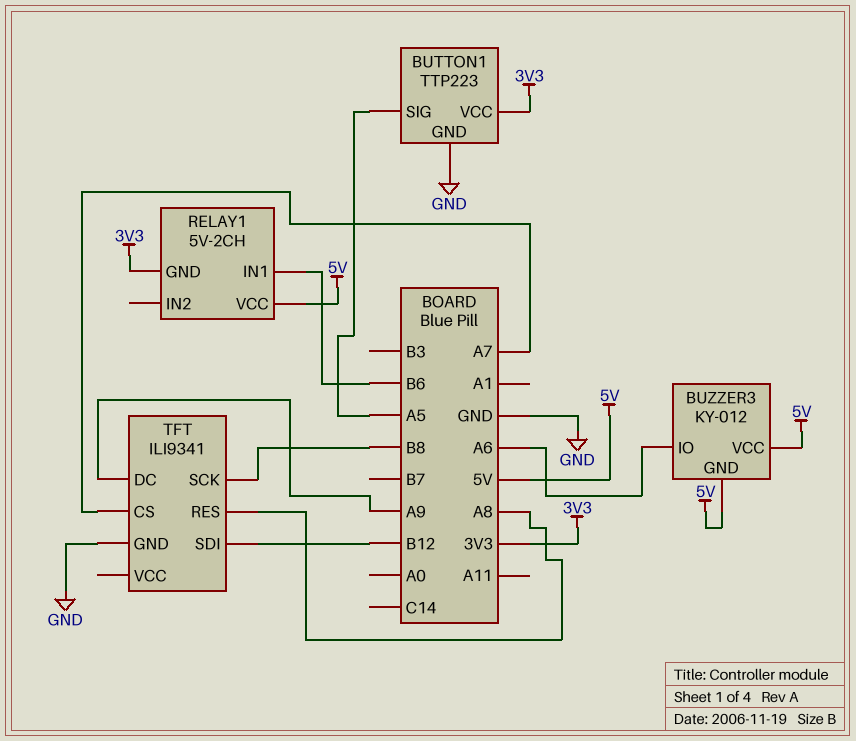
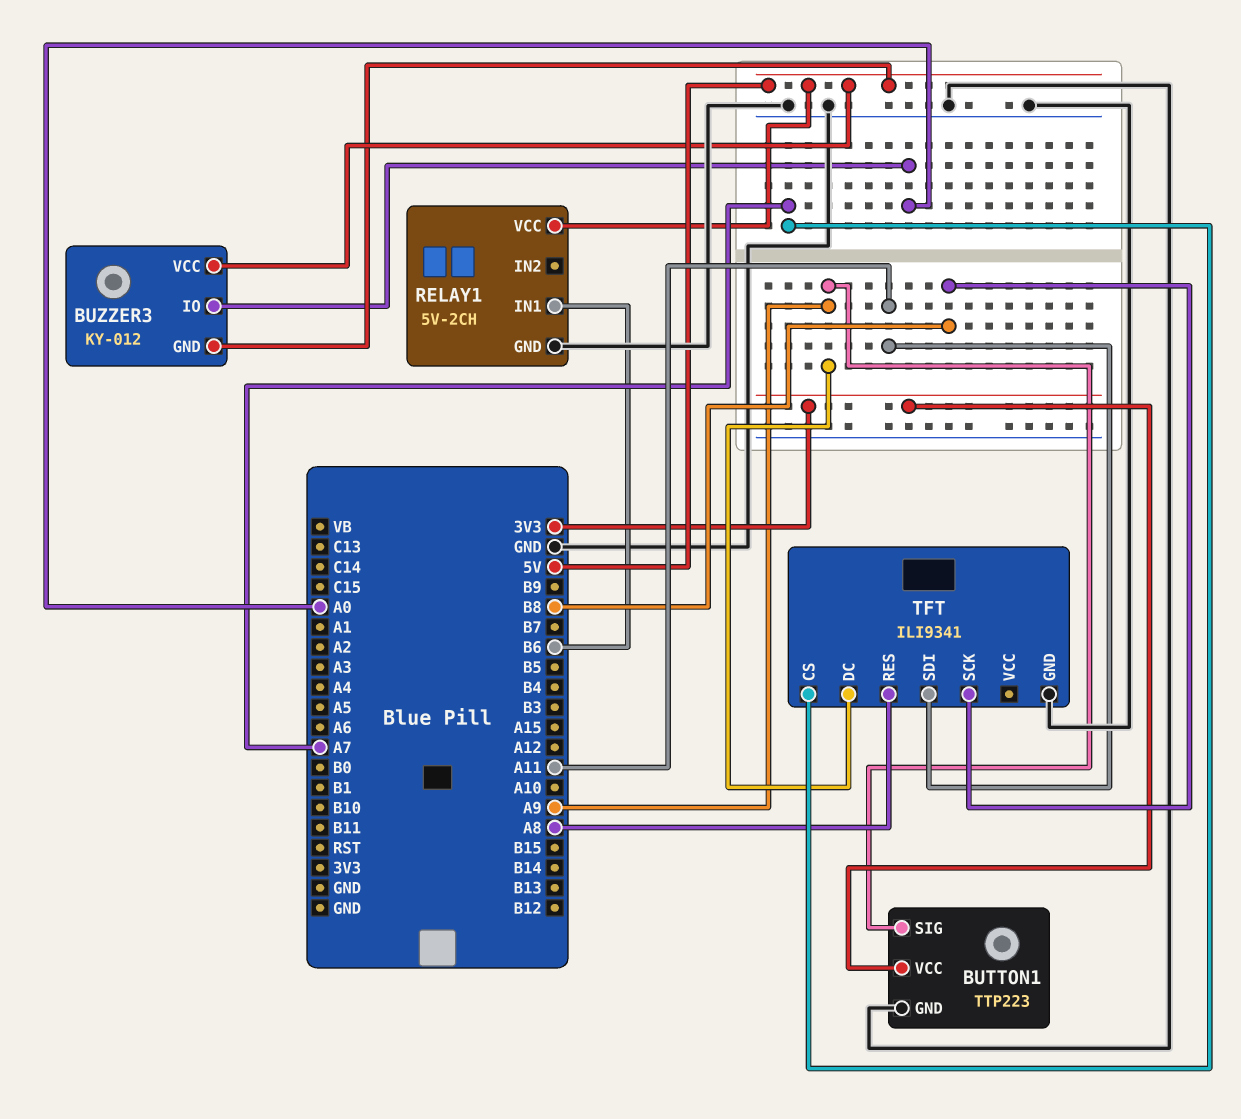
BUTTON1 pin SIG: A5 -> A9
BUZZER3 pin IO: A6 -> A0
RELAY1 pin GND: 3V3 -> GND
TFT pin SDI: B12 -> A11

